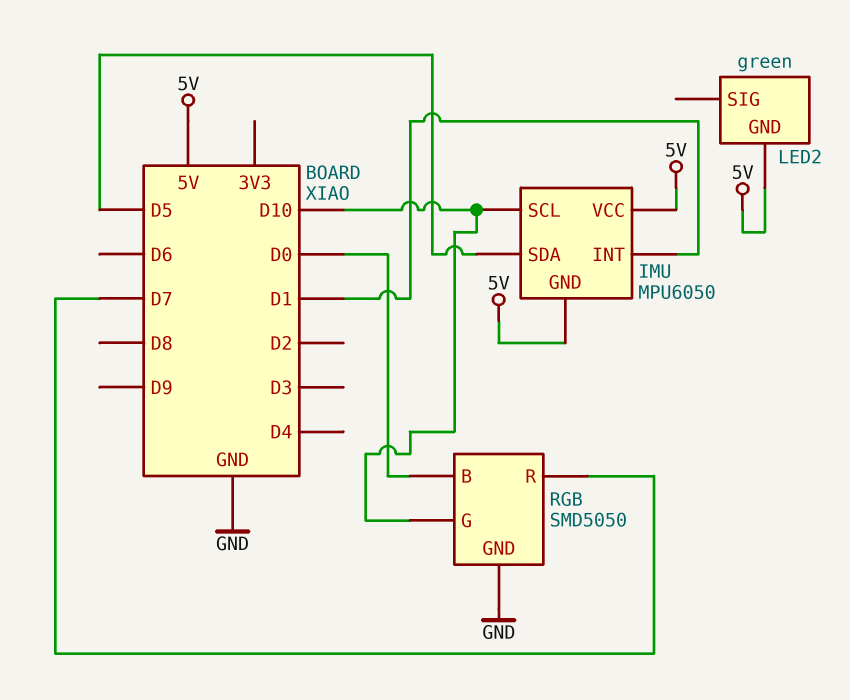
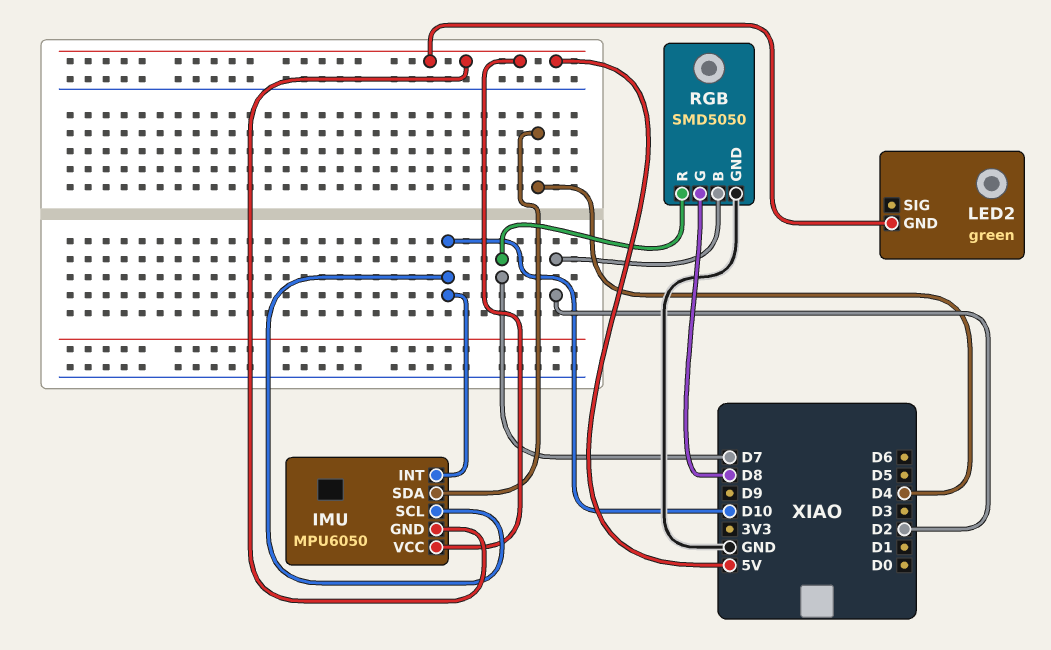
IMU pin INT: D1 -> D10
IMU pin SDA: D5 -> D4
RGB pin B: D0 -> D2
RGB pin G: D10 -> D8

